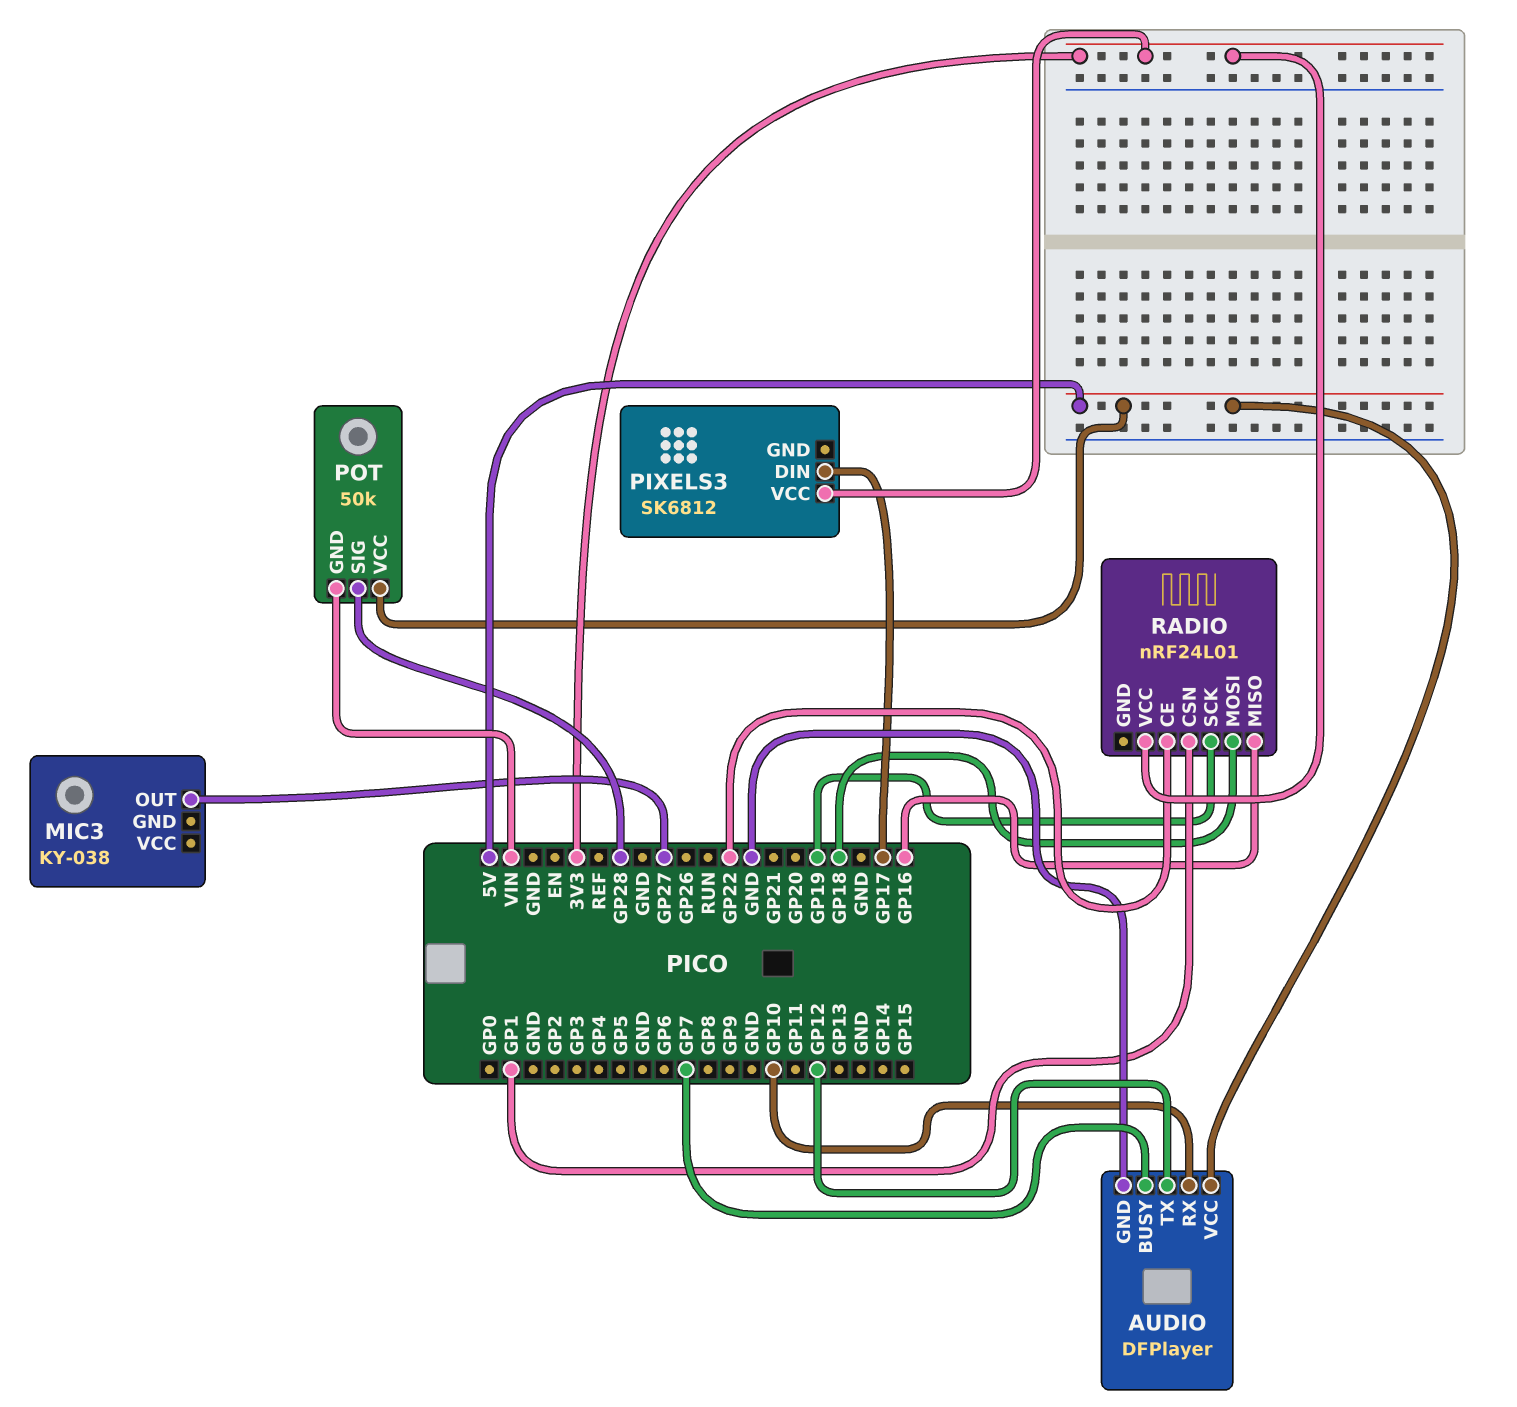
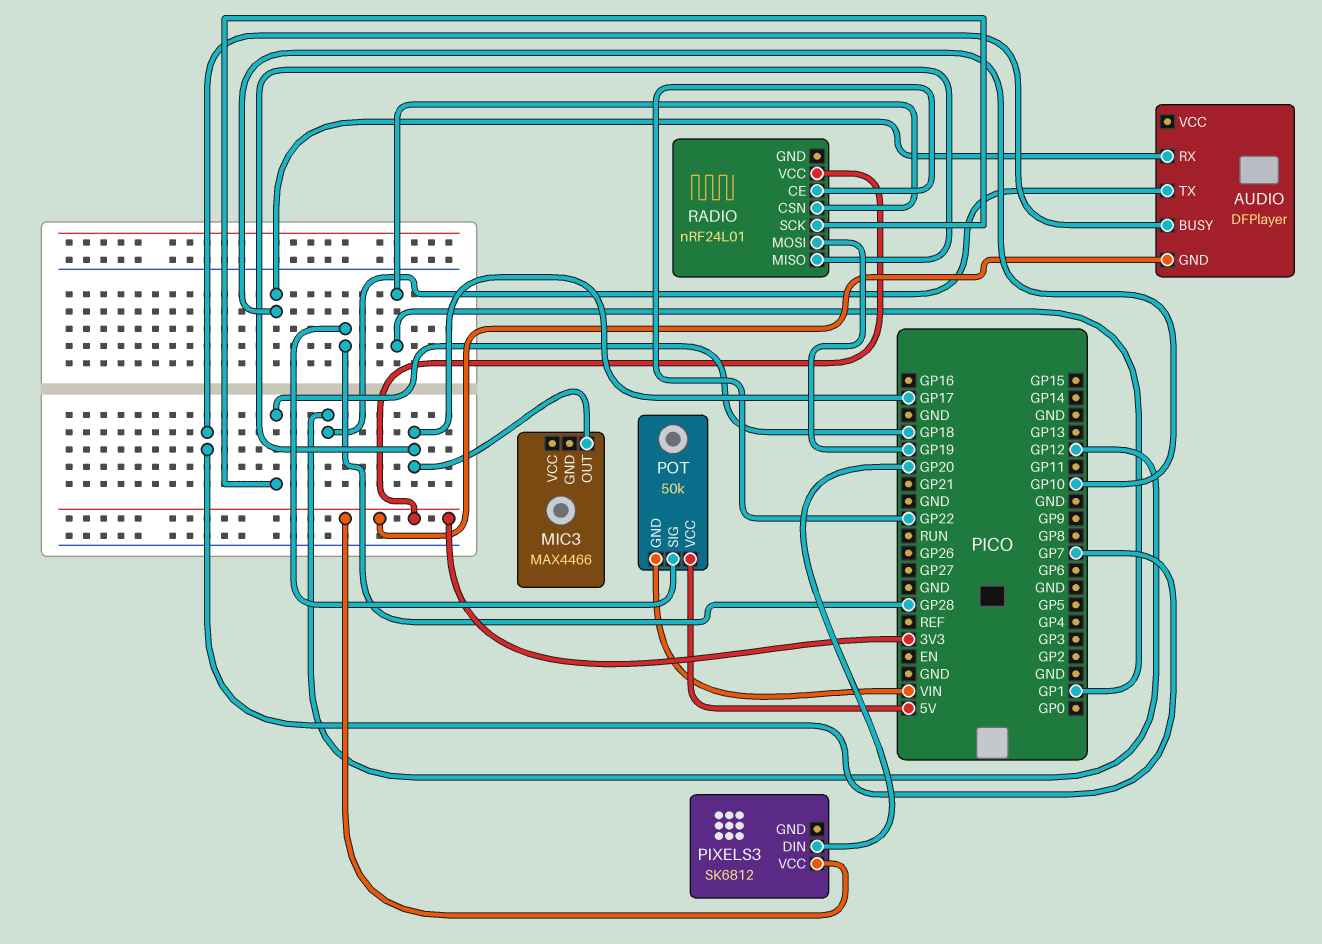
AUDIO pin GND: GND -> 3V3
AUDIO pin VCC: 5V -> none
MIC3: KY-038 -> MAX4466
MIC3 pin OUT: GP27 -> GP17
PIXELS3 pin DIN: GP17 -> GP20
RADIO pin MISO: GP16 -> GP17
RADIO pin MOSI: GP18 -> GP19
RADIO pin SCK: GP19 -> GP18

